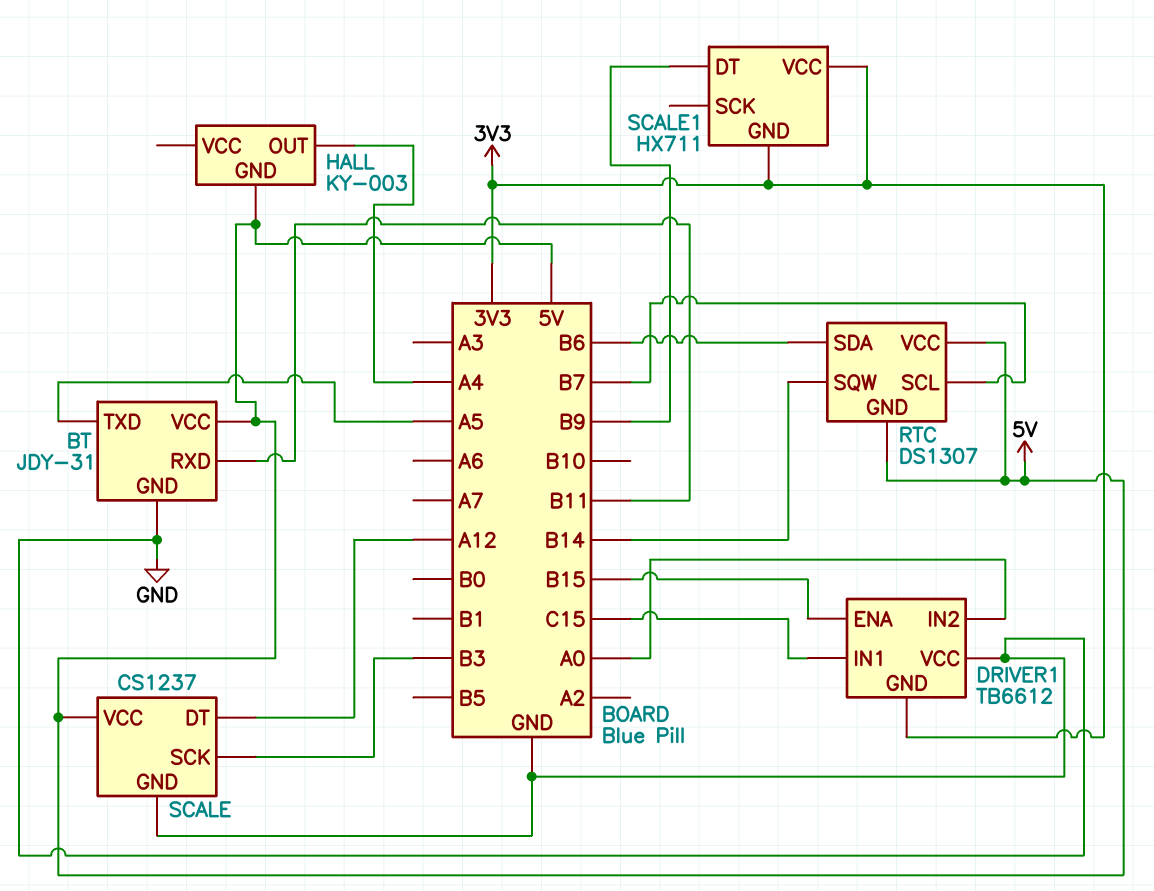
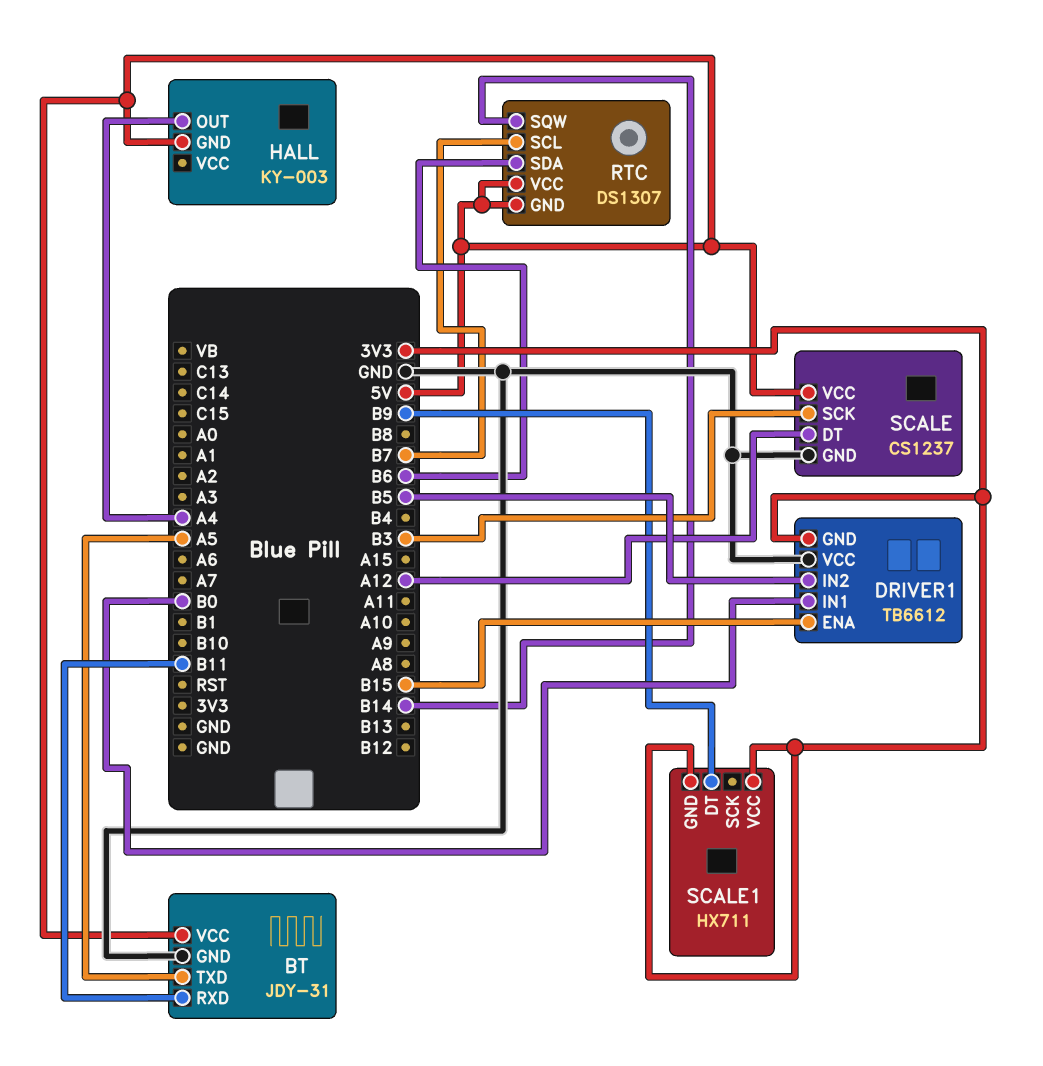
DRIVER1 pin IN1: C15 -> B0
DRIVER1 pin IN2: A0 -> B5

